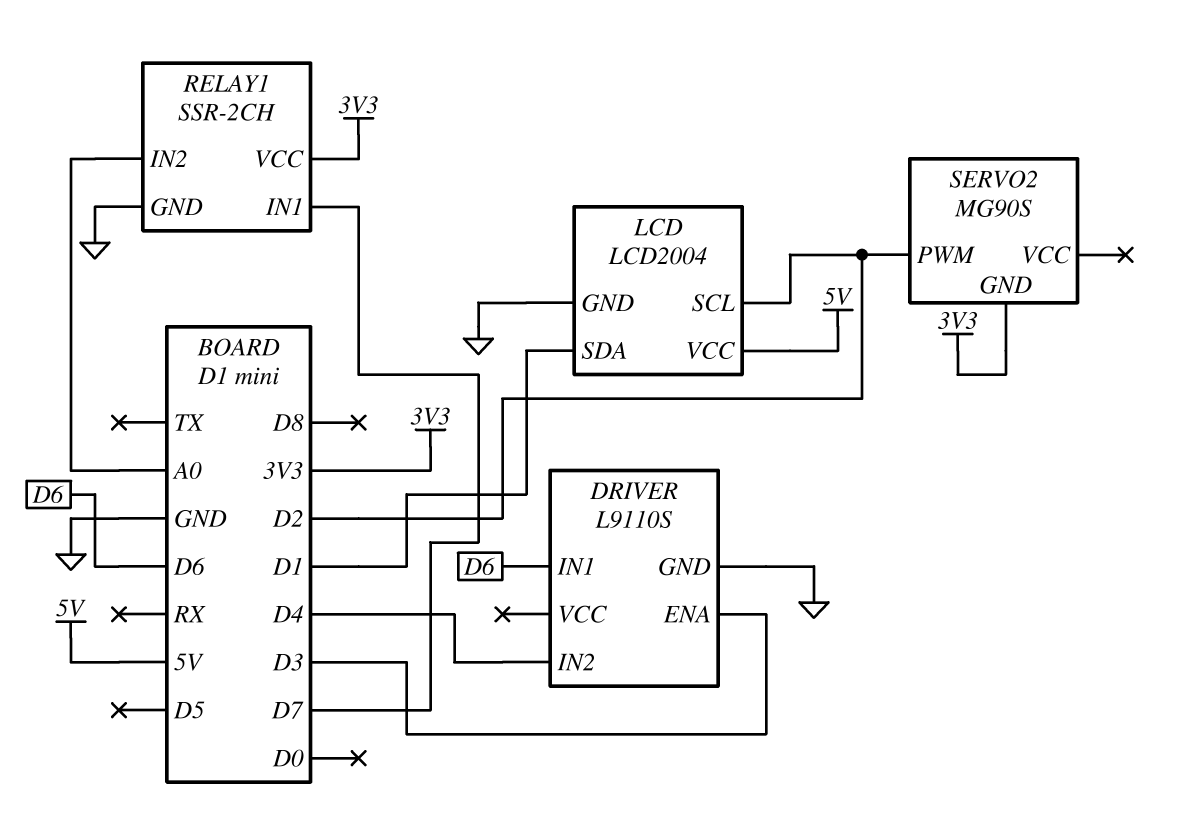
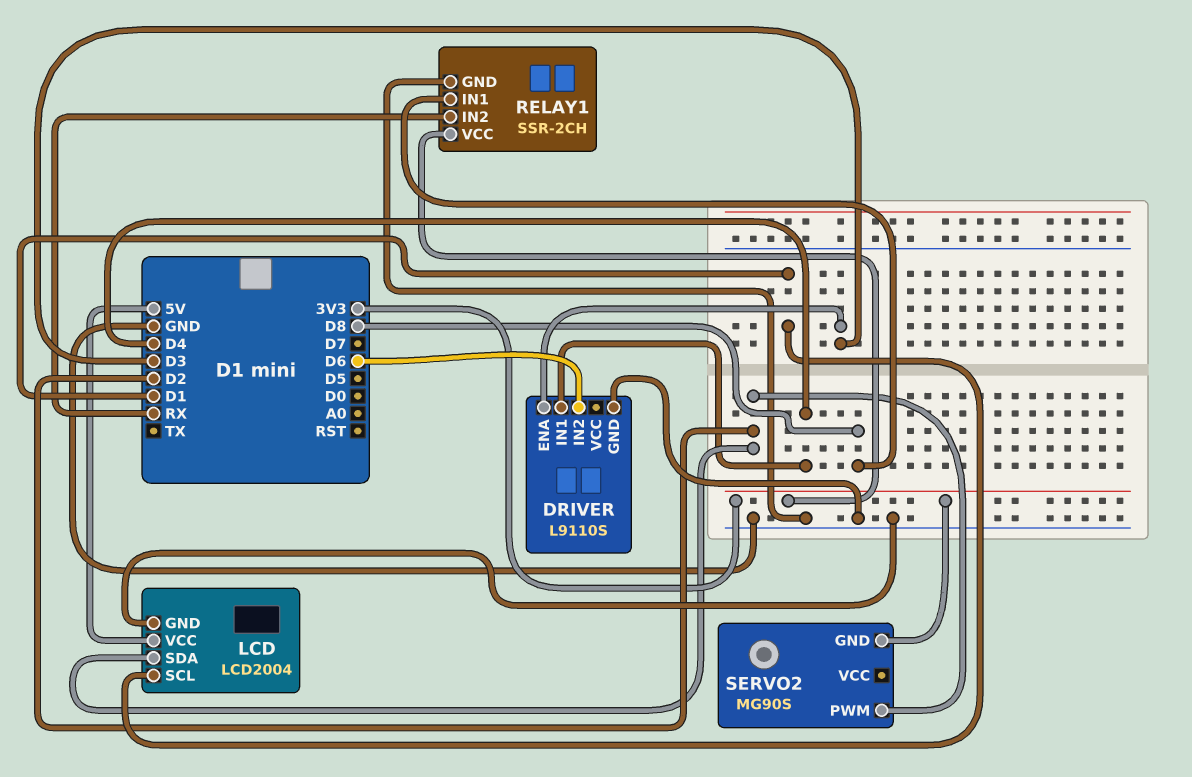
DRIVER pin IN1: D6 -> D4
DRIVER pin IN2: D4 -> D6
LCD pin SCL: D2 -> D1
LCD pin SDA: D1 -> D2
RELAY1 pin IN1: D7 -> D8
RELAY1 pin IN2: A0 -> RX

